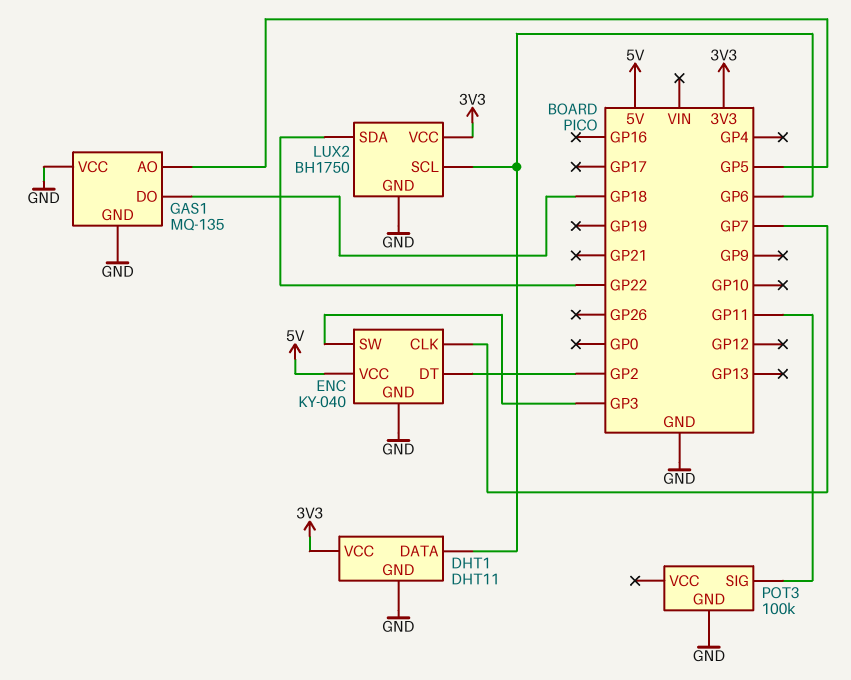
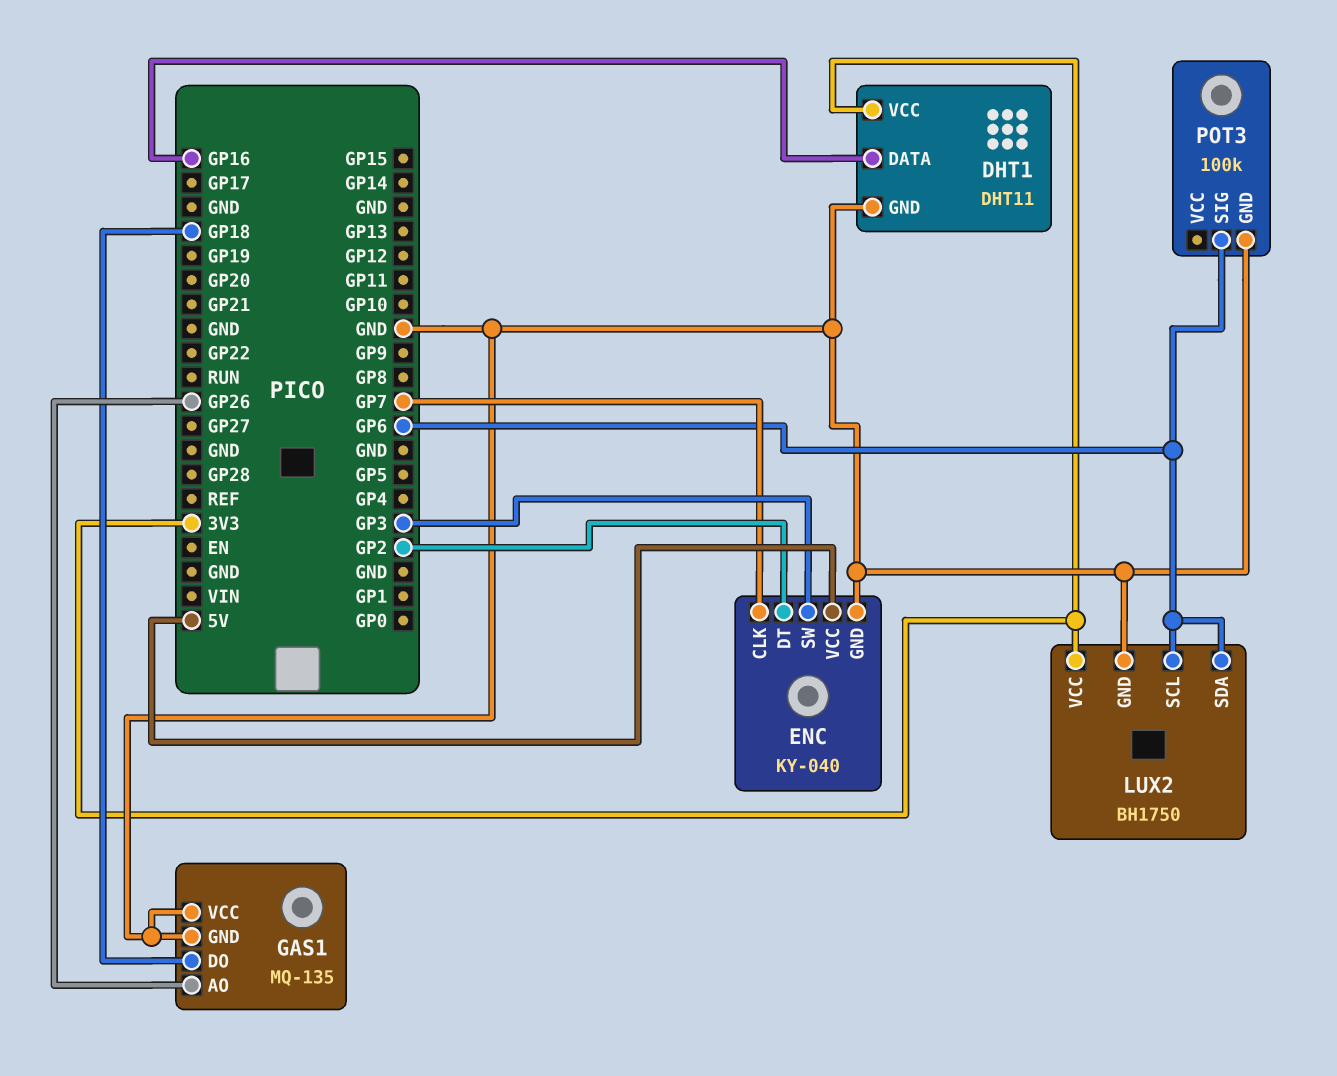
DHT1 pin DATA: GP6 -> GP16
GAS1 pin AO: GP5 -> GP26
LUX2 pin SDA: GP22 -> GP6
POT3 pin SIG: GP11 -> GP6

